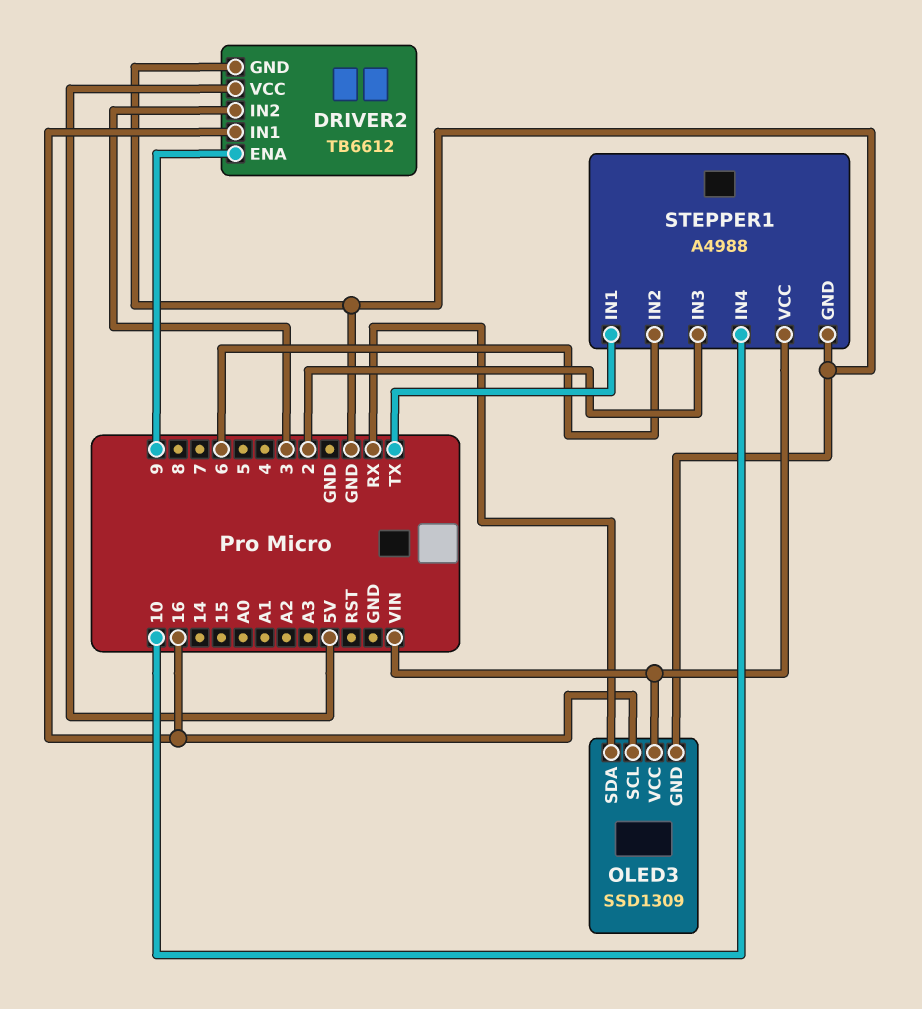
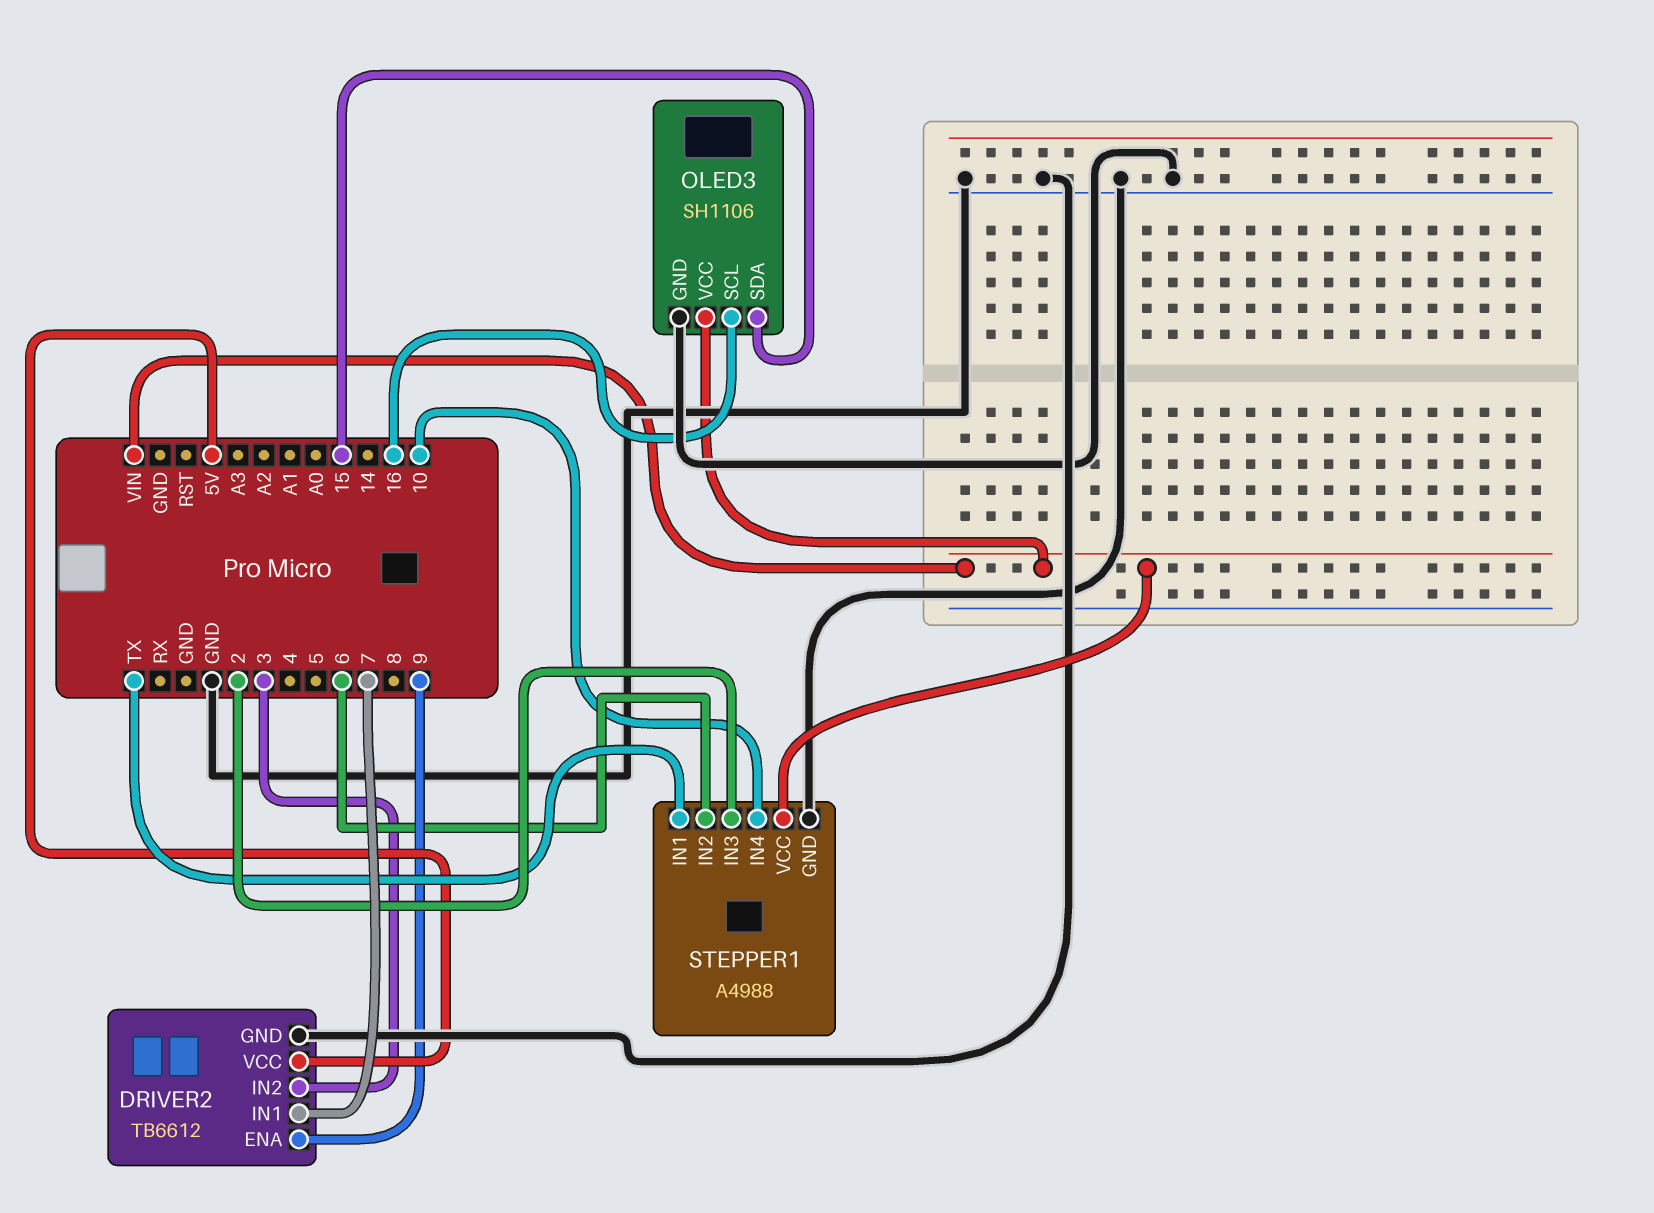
DRIVER2 pin IN1: 16 -> 7
OLED3: SSD1309 -> SH1106
OLED3 pin SDA: RX -> 15

